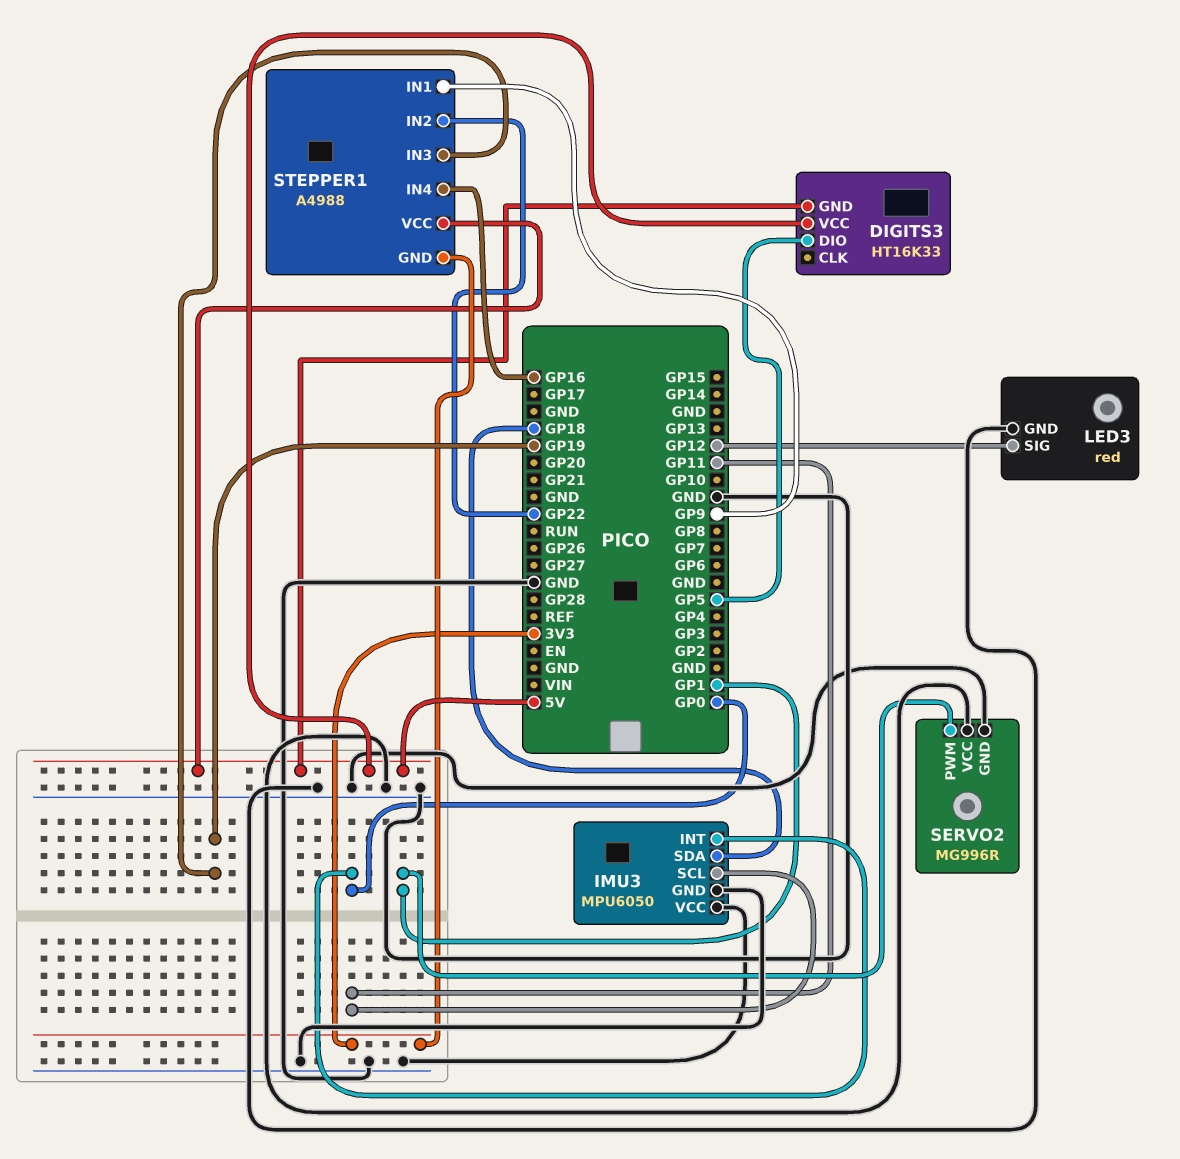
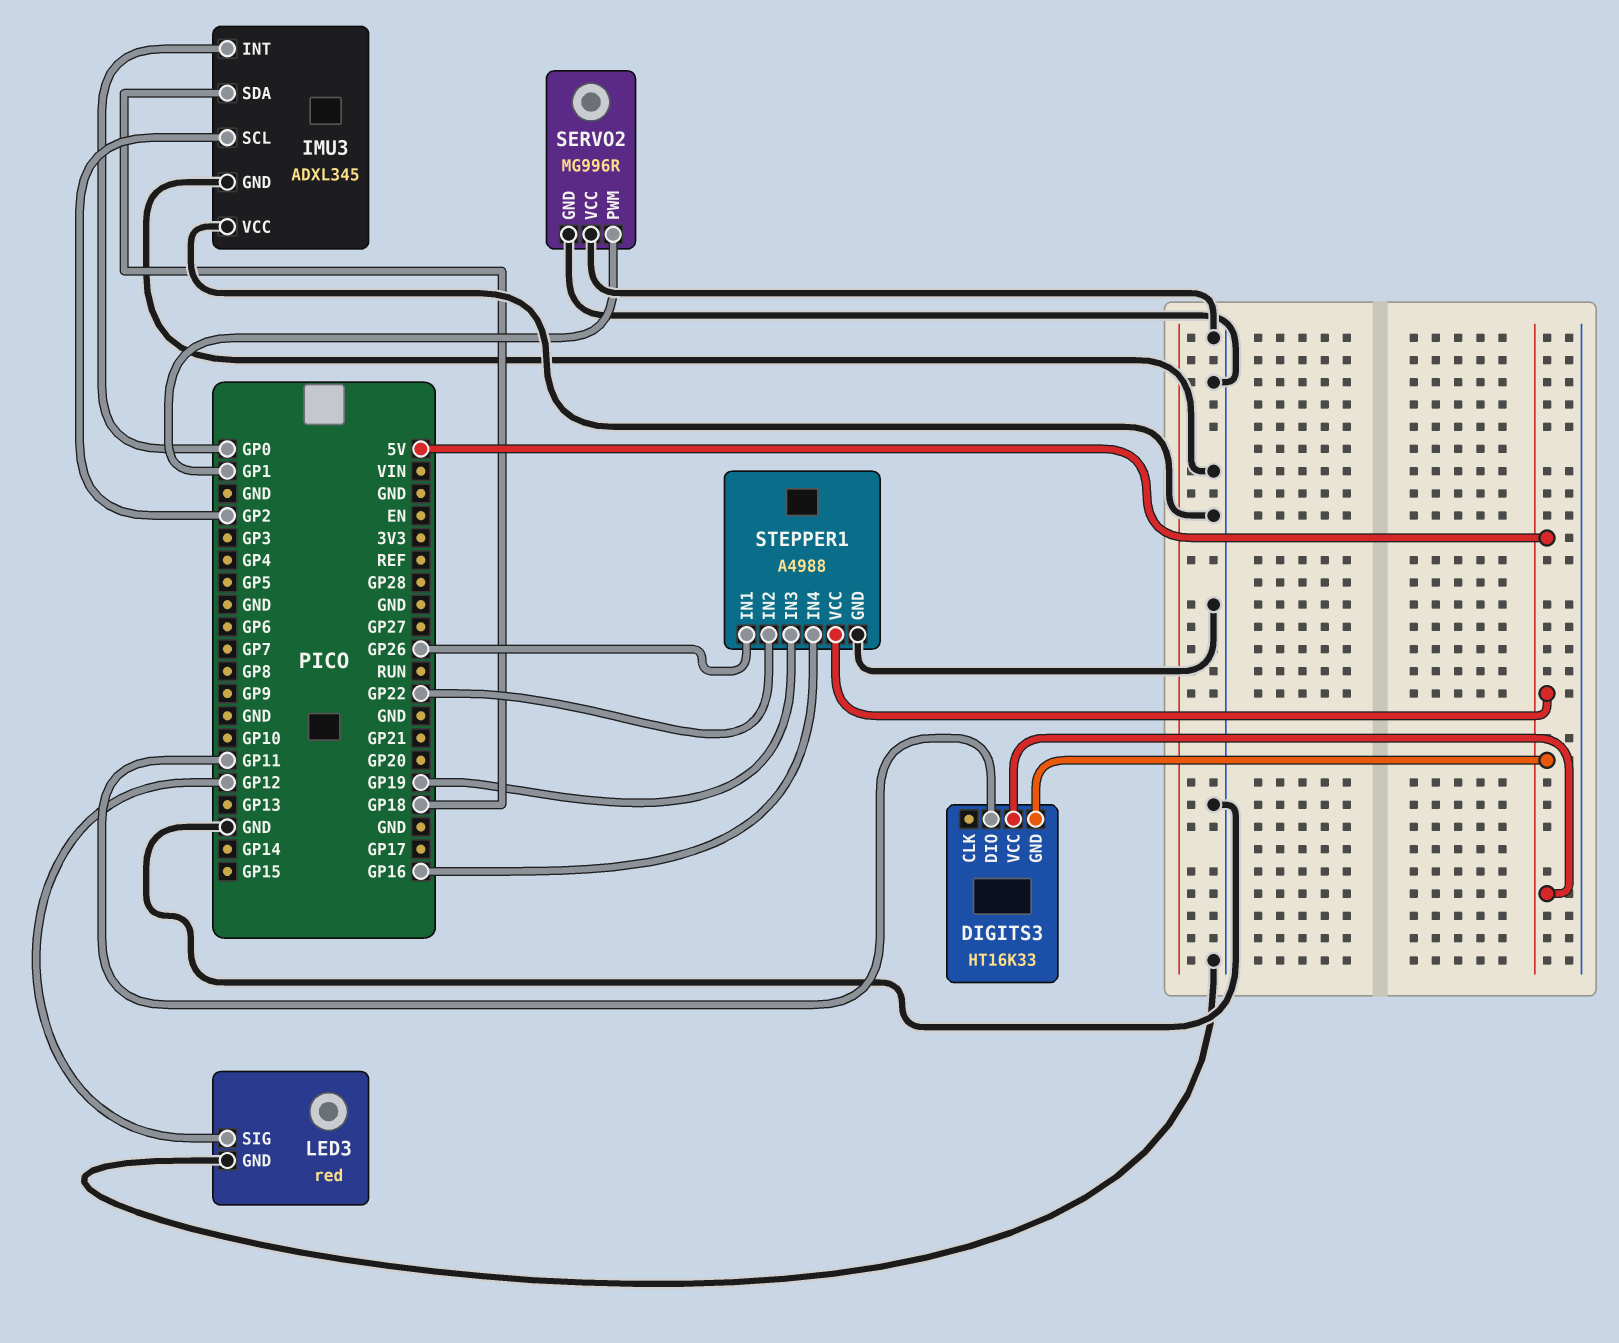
DIGITS3 pin DIO: GP5 -> GP11
IMU3: MPU6050 -> ADXL345
IMU3 pin SCL: GP11 -> GP2
STEPPER1 pin GND: 3V3 -> GND
STEPPER1 pin IN1: GP9 -> GP26

